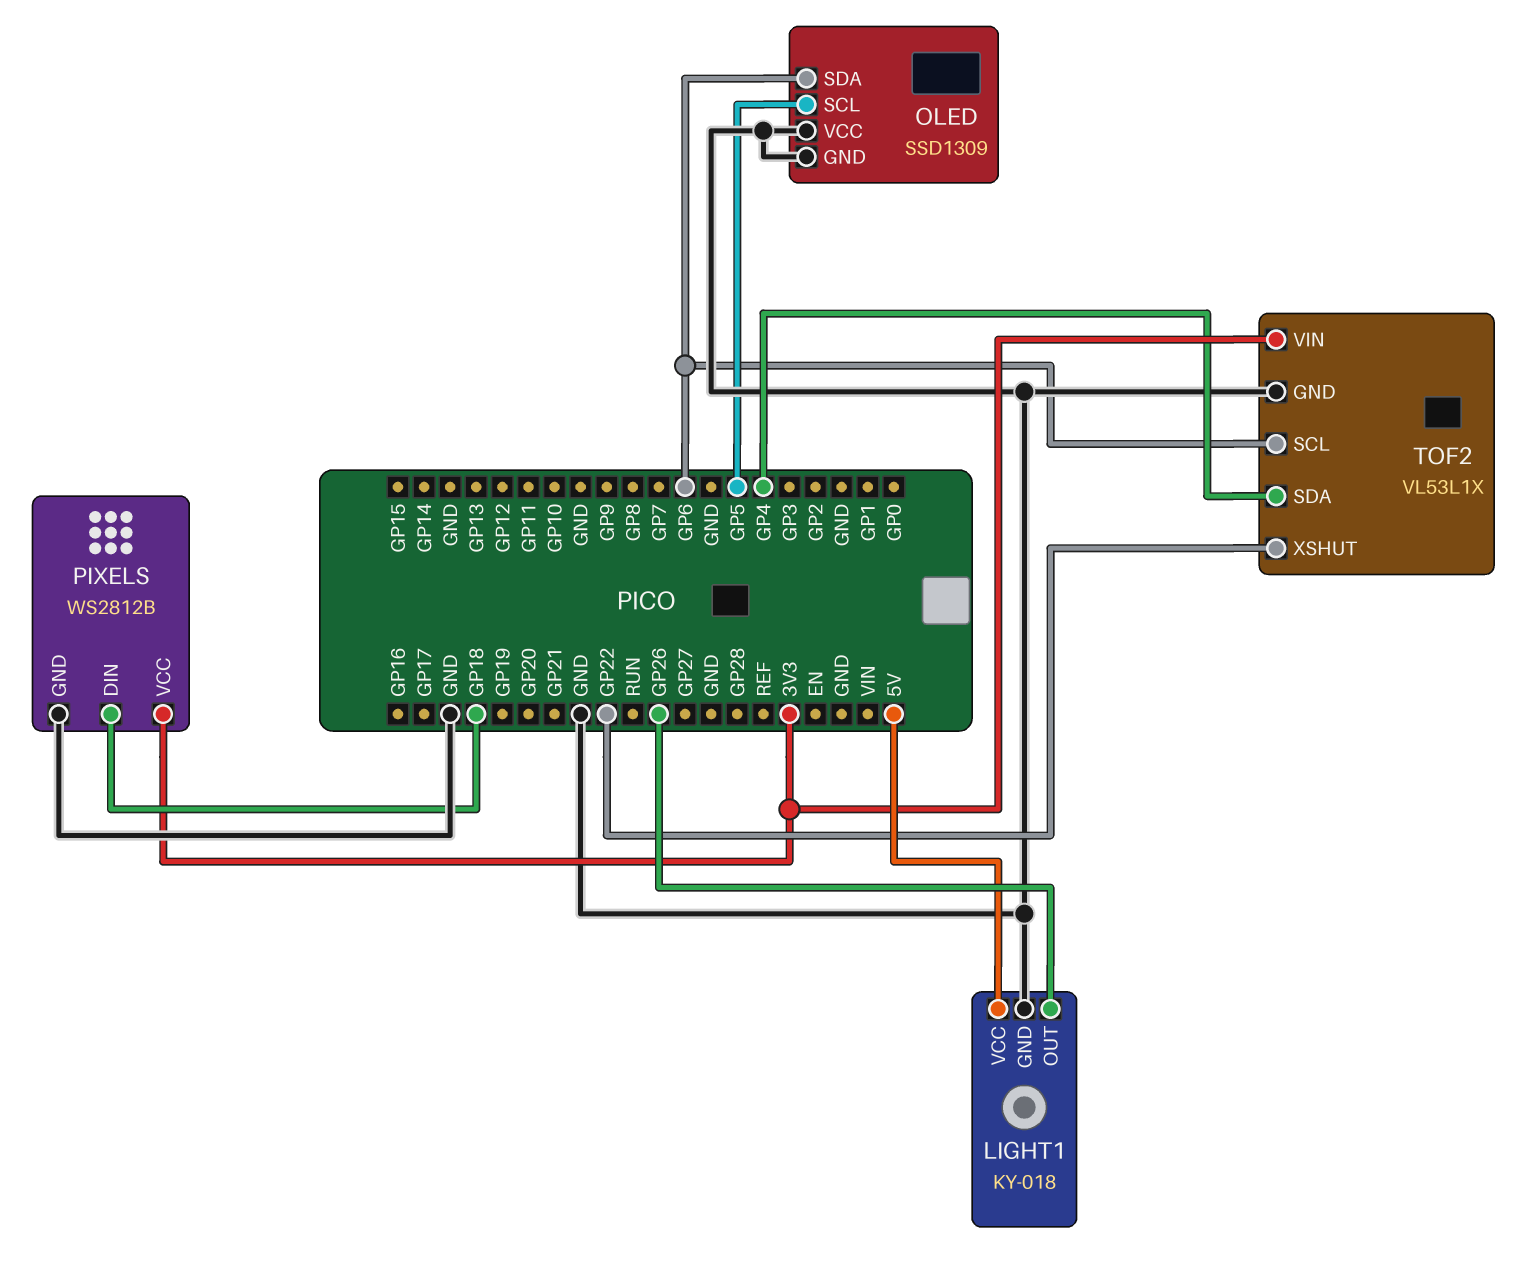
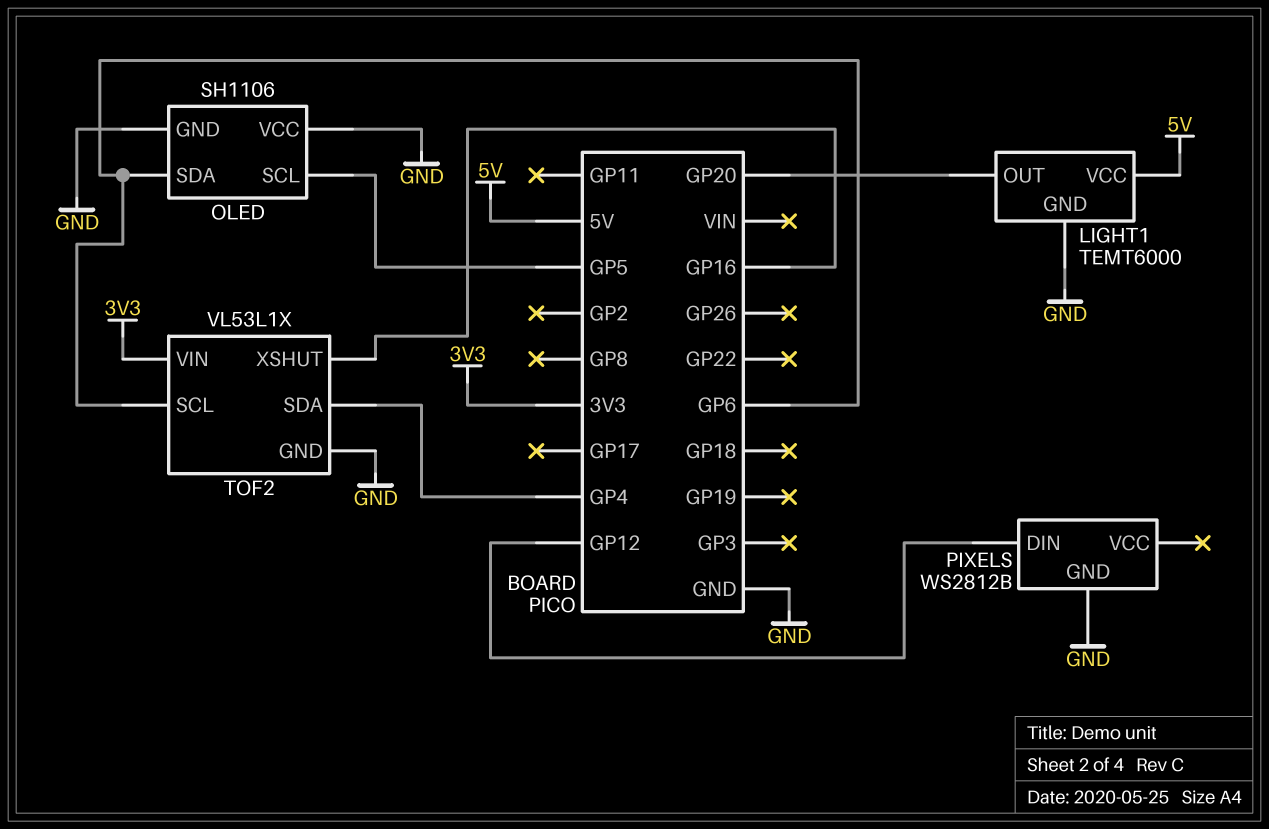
LIGHT1: KY-018 -> TEMT6000
LIGHT1 pin OUT: GP26 -> GP20
OLED: SSD1309 -> SH1106
PIXELS pin DIN: GP18 -> GP12
PIXELS pin VCC: 3V3 -> none
TOF2 pin XSHUT: GP22 -> GP16

